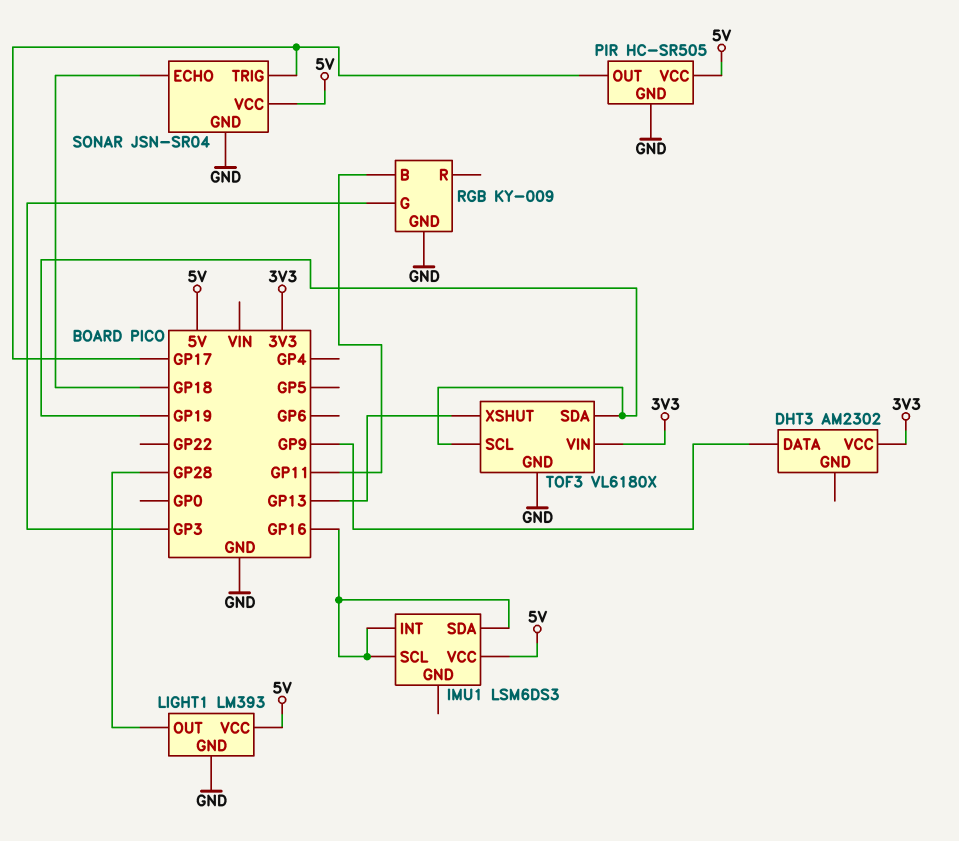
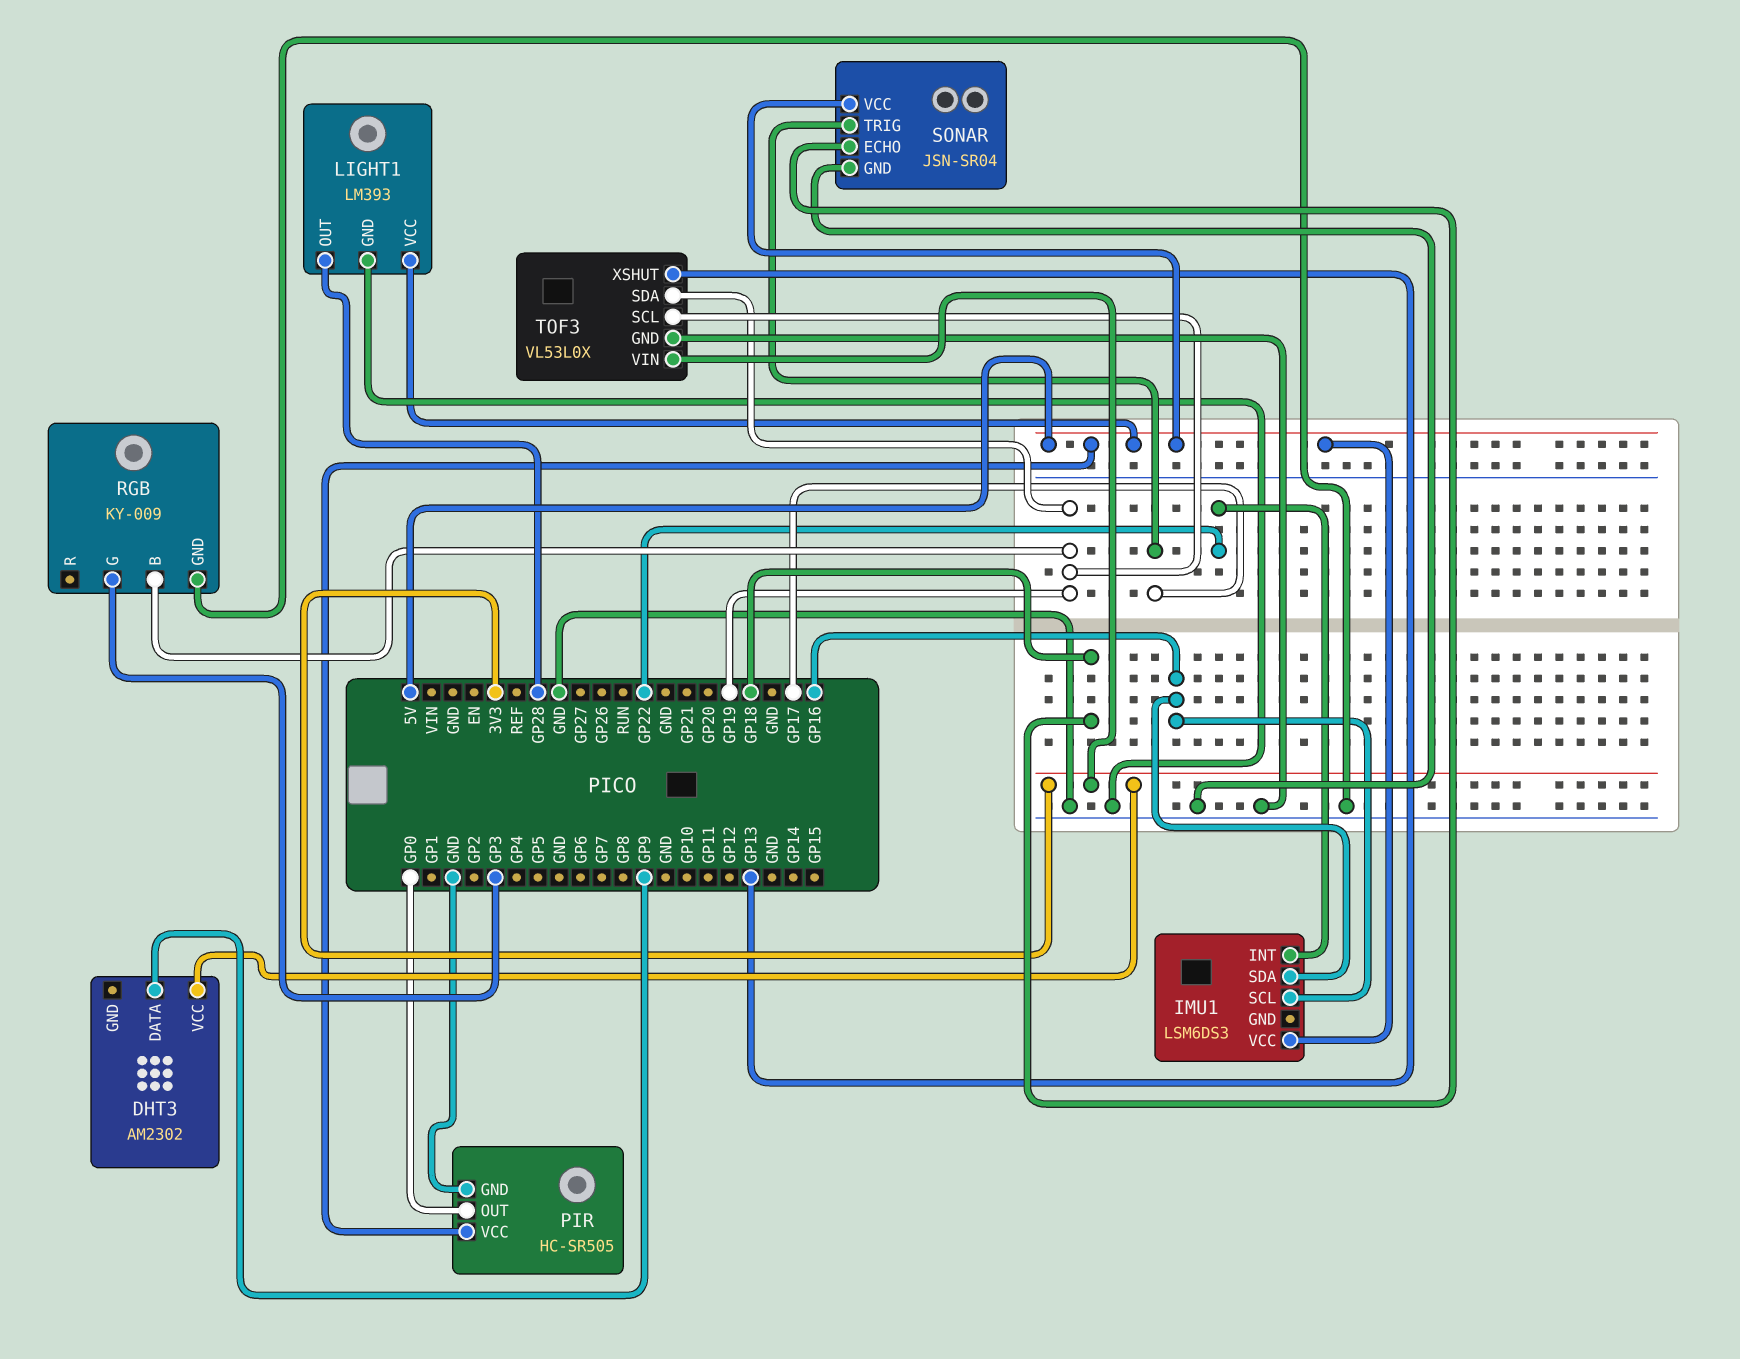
IMU1 pin INT: GP16 -> GP22
PIR pin OUT: GP17 -> GP0
RGB pin B: GP11 -> GP19
TOF3: VL6180X -> VL53L0X

